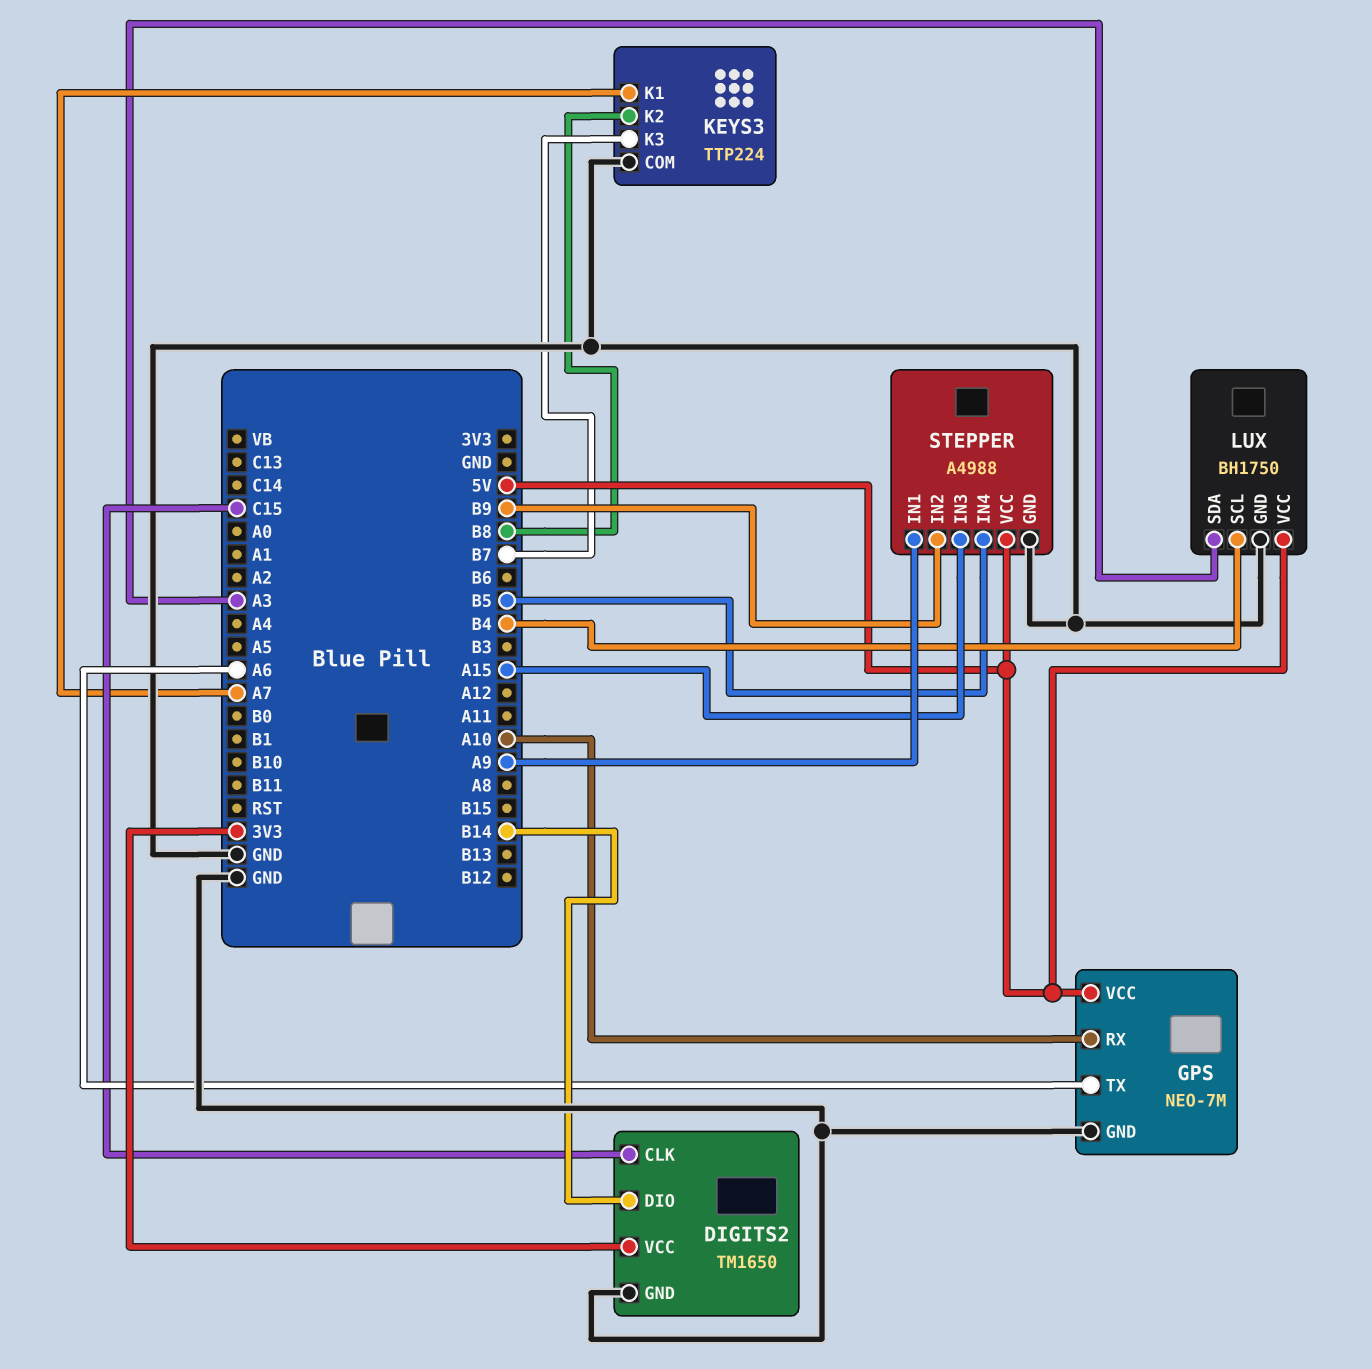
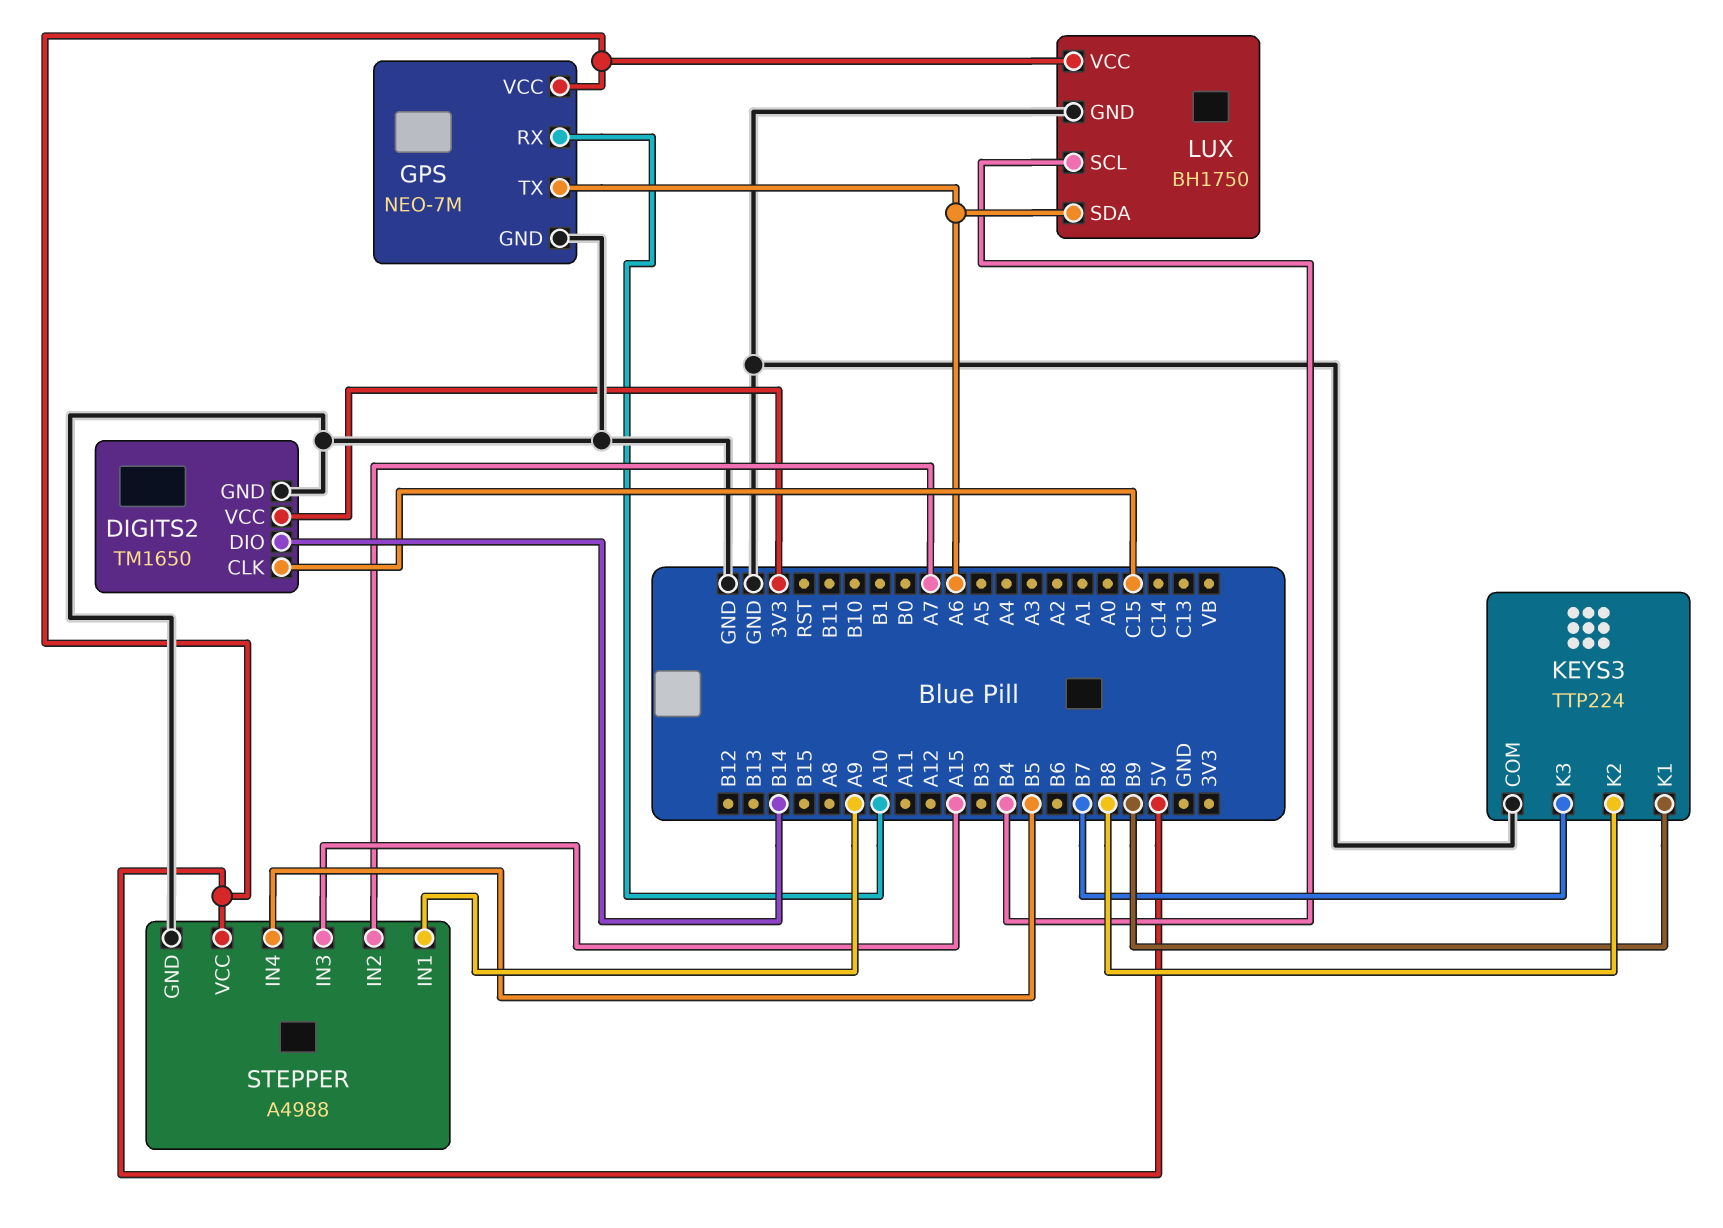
KEYS3 pin K1: A7 -> B9
LUX pin SDA: A3 -> A6
STEPPER pin IN2: B9 -> A7

